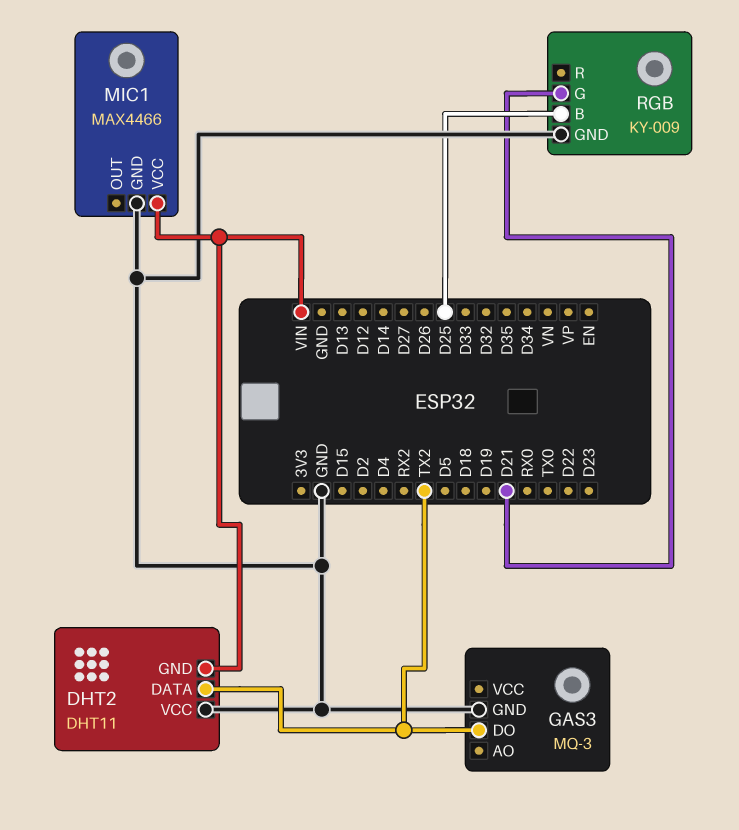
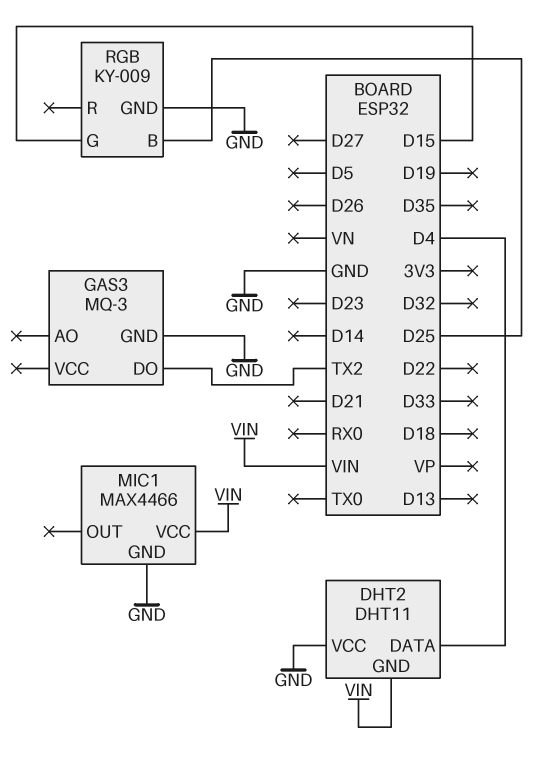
DHT2 pin DATA: TX2 -> D4
RGB pin G: D21 -> D15

